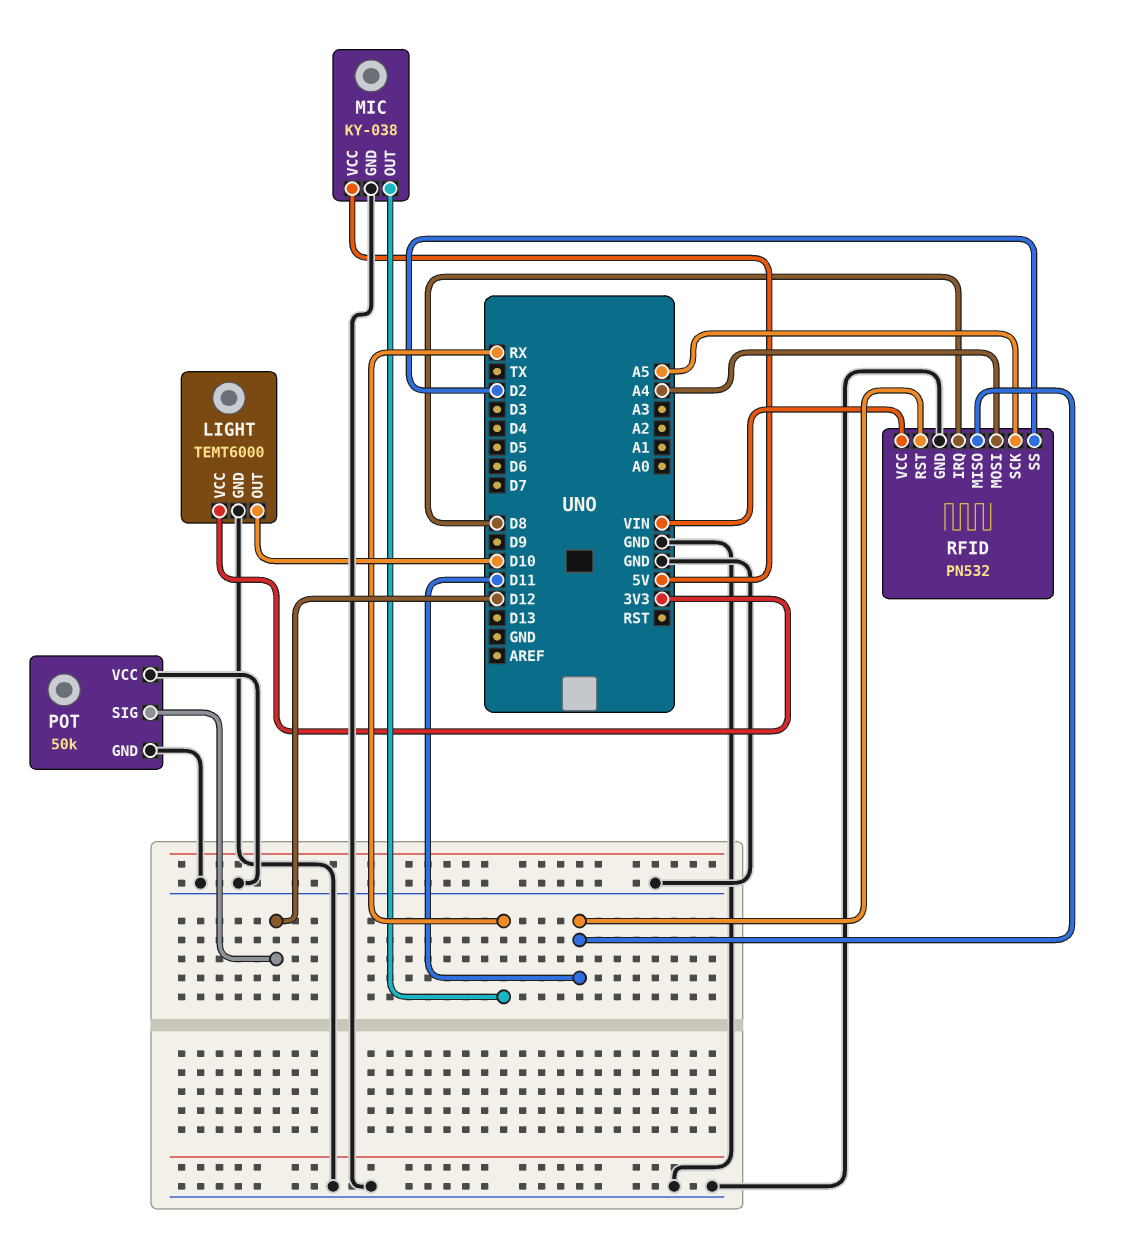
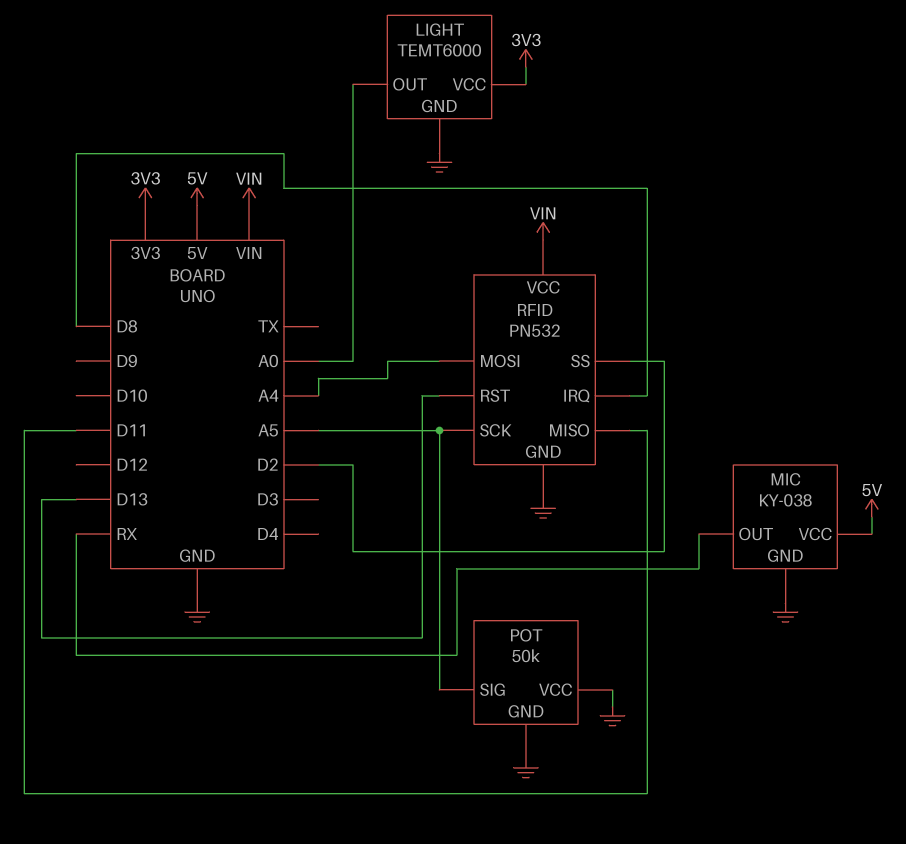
LIGHT pin OUT: D10 -> A0
POT pin SIG: D12 -> A5
RFID pin RST: D11 -> D13

